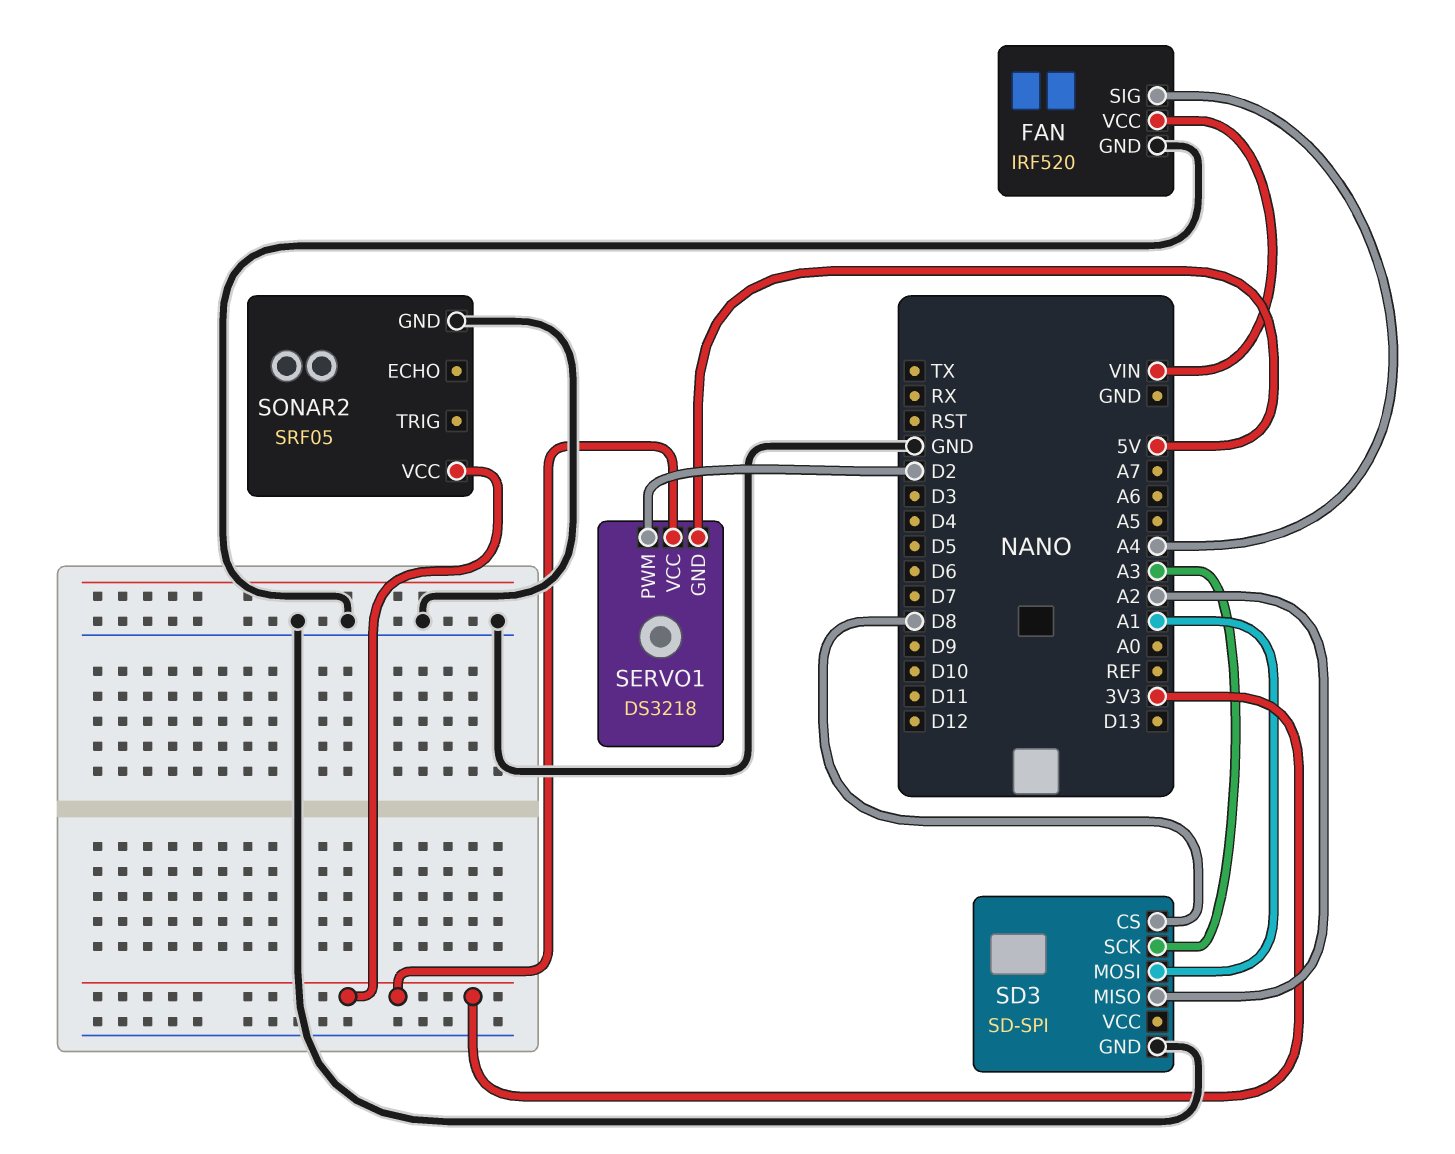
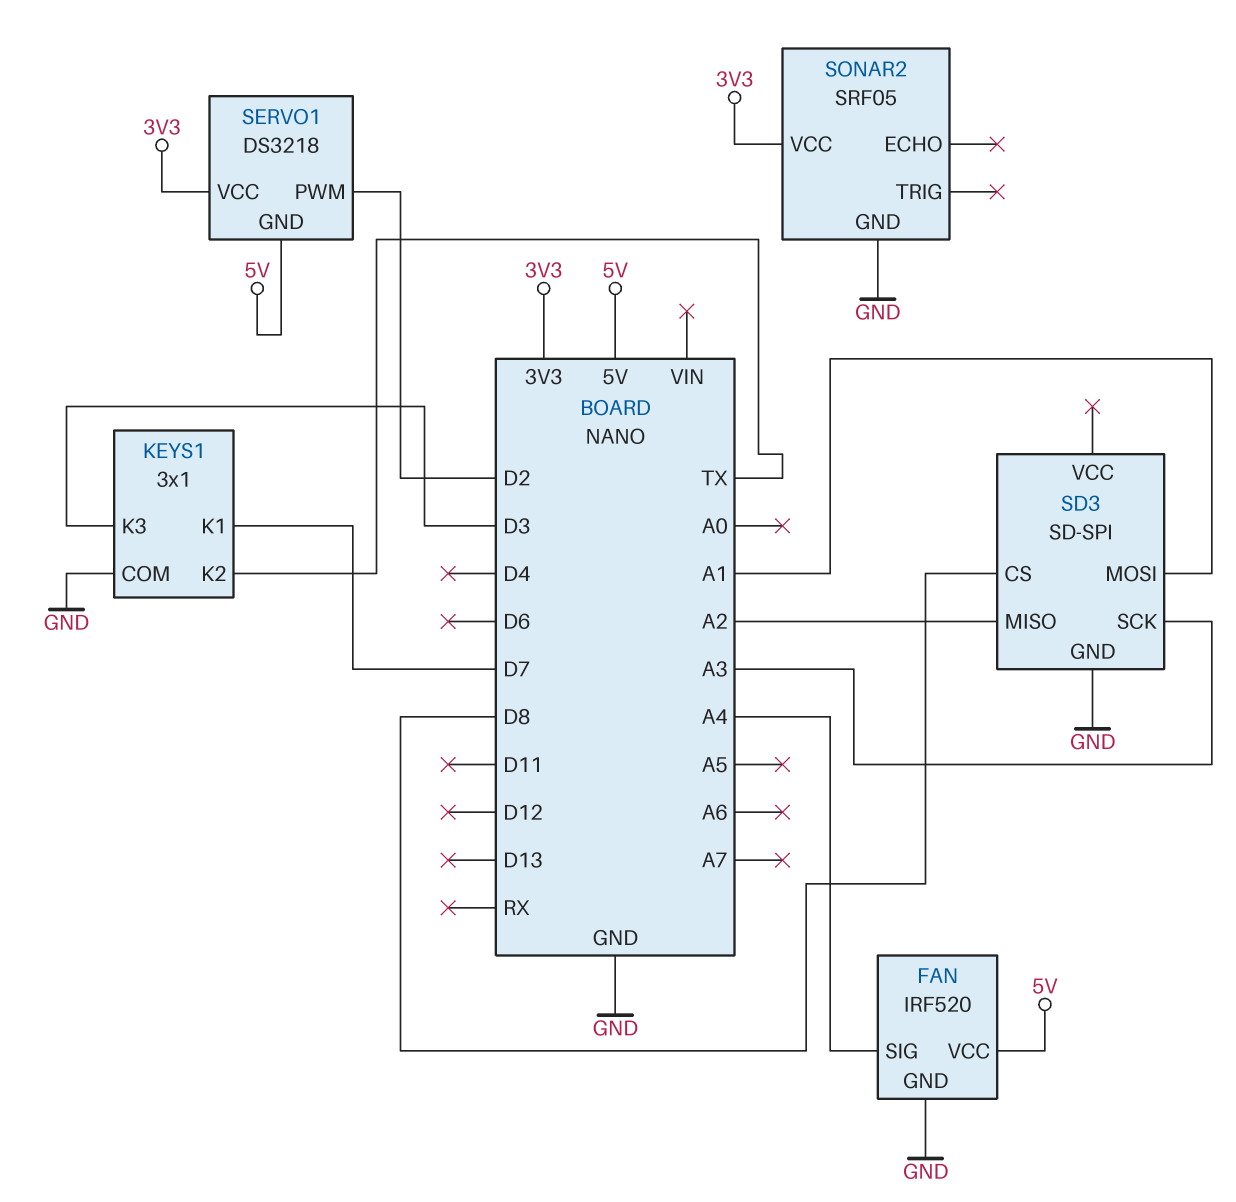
FAN pin VCC: VIN -> 5V
KEYS1: none -> 3x1
KEYS1 pin COM: none -> GND
KEYS1 pin K1: none -> D7
KEYS1 pin K2: none -> TX
KEYS1 pin K3: none -> D3

